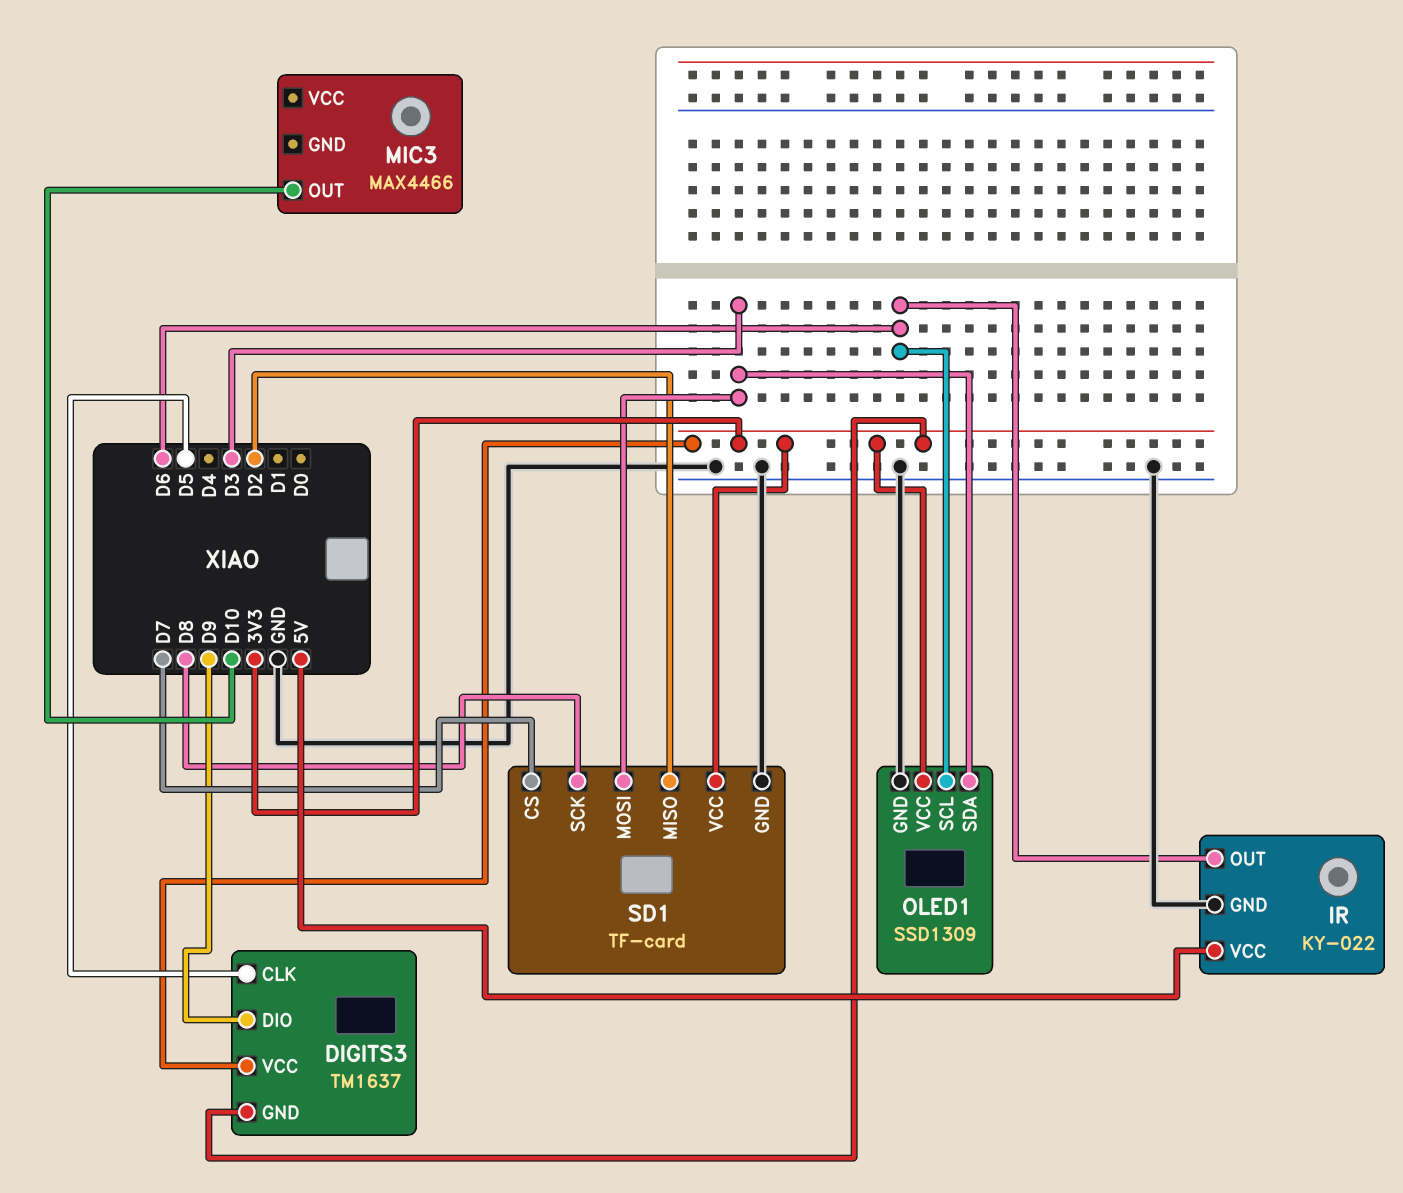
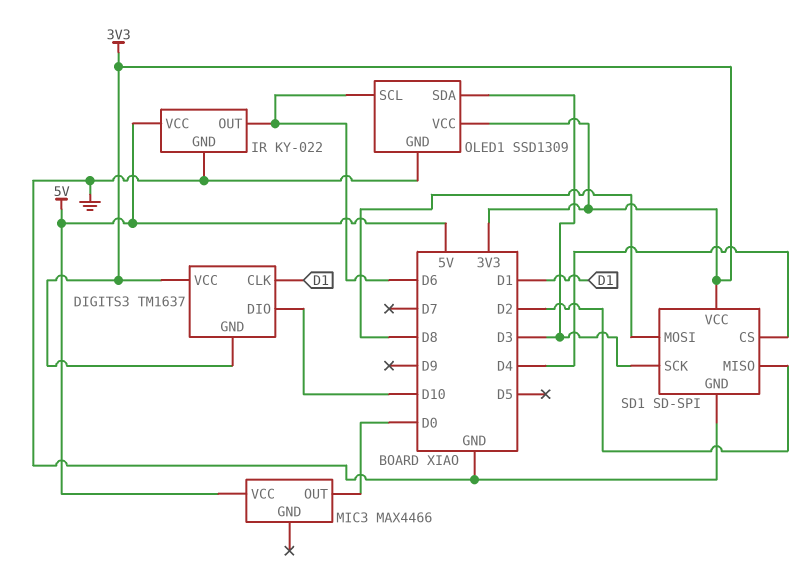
DIGITS3 pin CLK: D5 -> D1
DIGITS3 pin DIO: D9 -> D10
MIC3 pin OUT: D10 -> D0
MIC3 pin VCC: none -> 5V
SD1: TF-card -> SD-SPI
SD1 pin CS: D7 -> D4
SD1 pin MOSI: D3 -> D8
SD1 pin SCK: D8 -> D3

